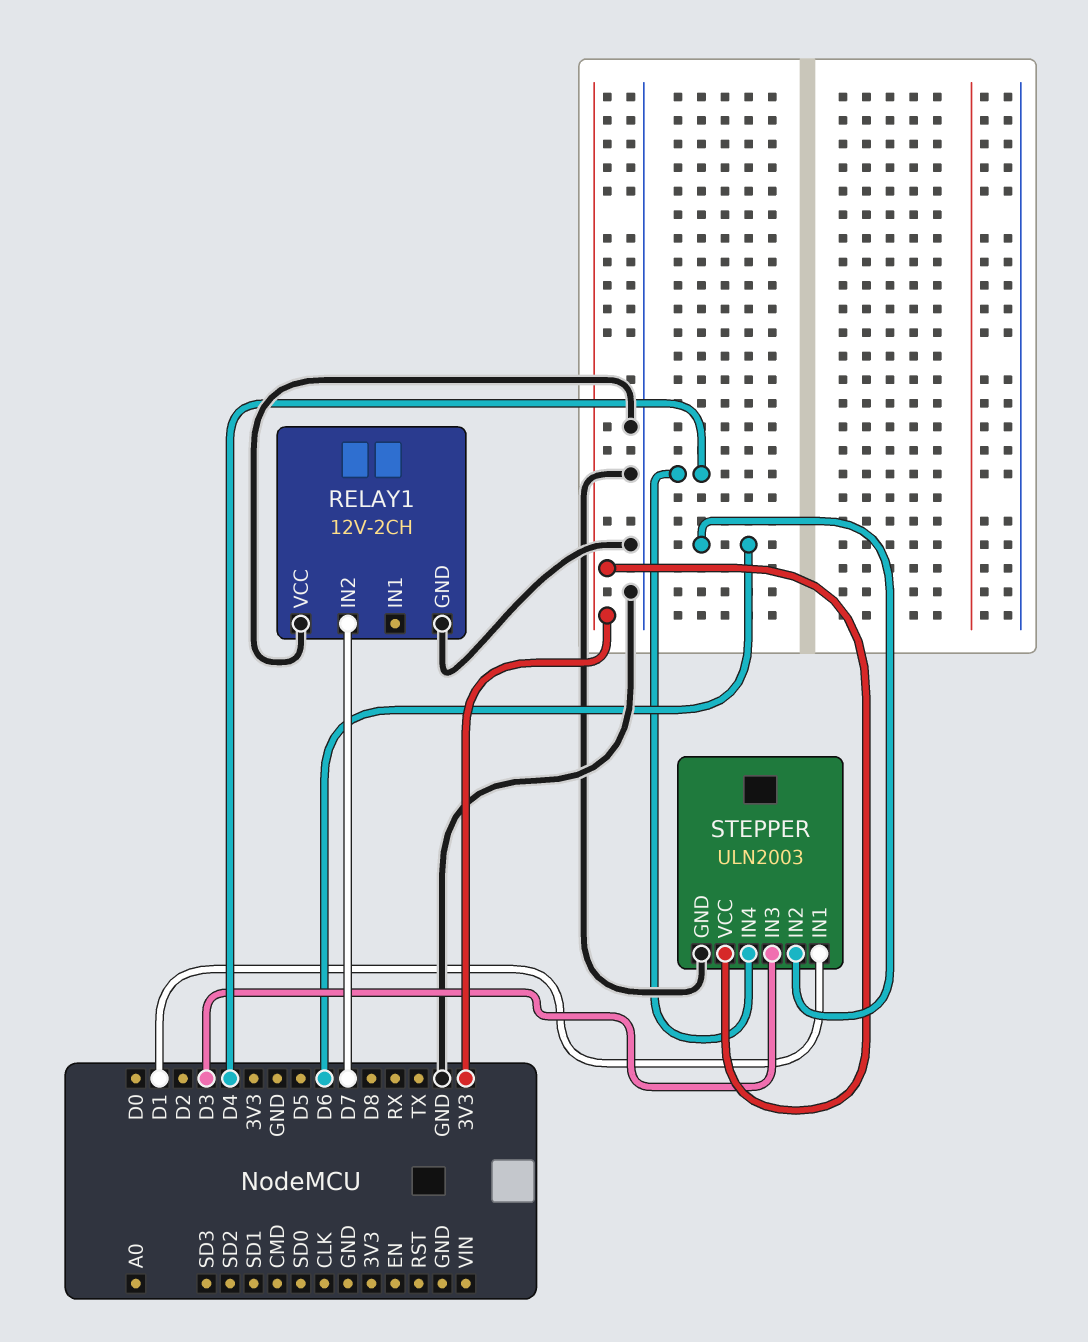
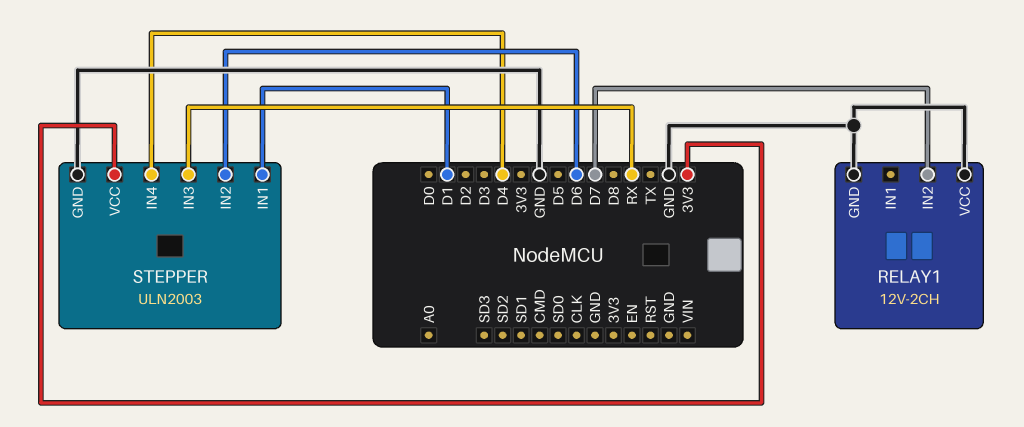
STEPPER pin IN3: D3 -> RX

